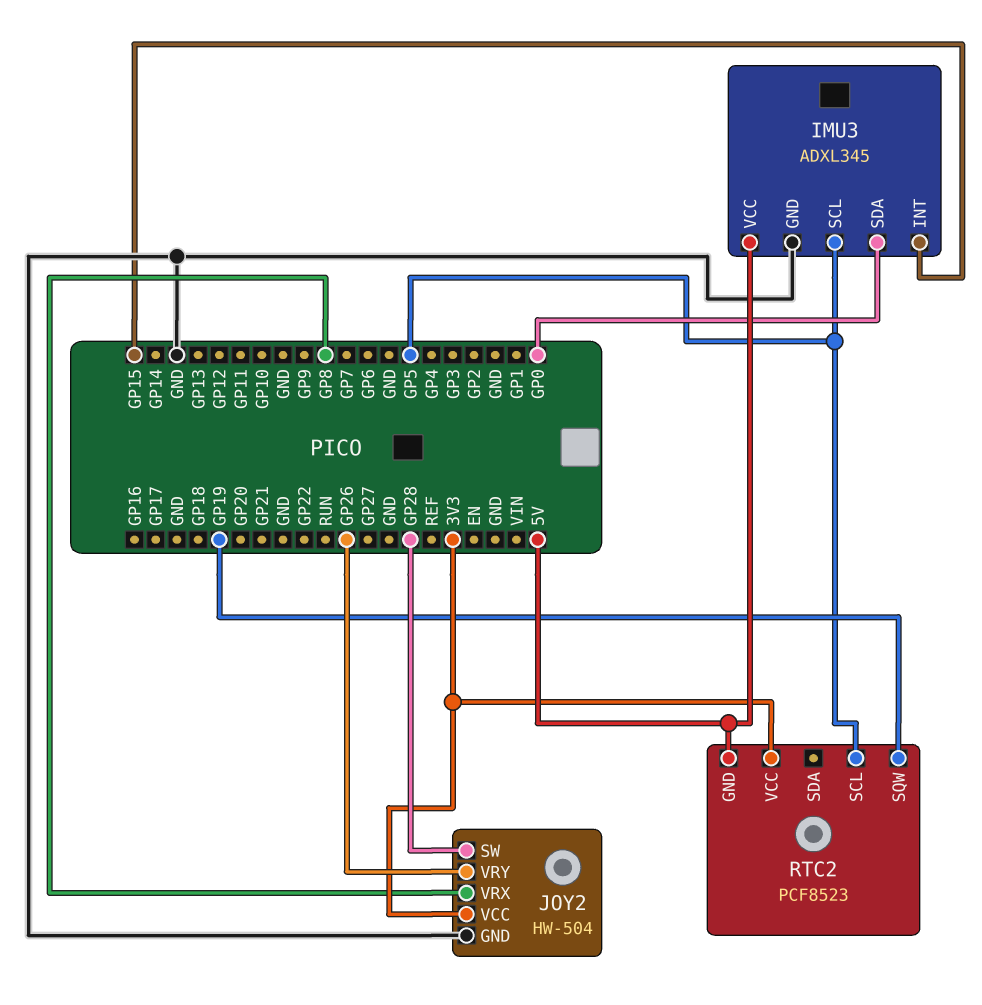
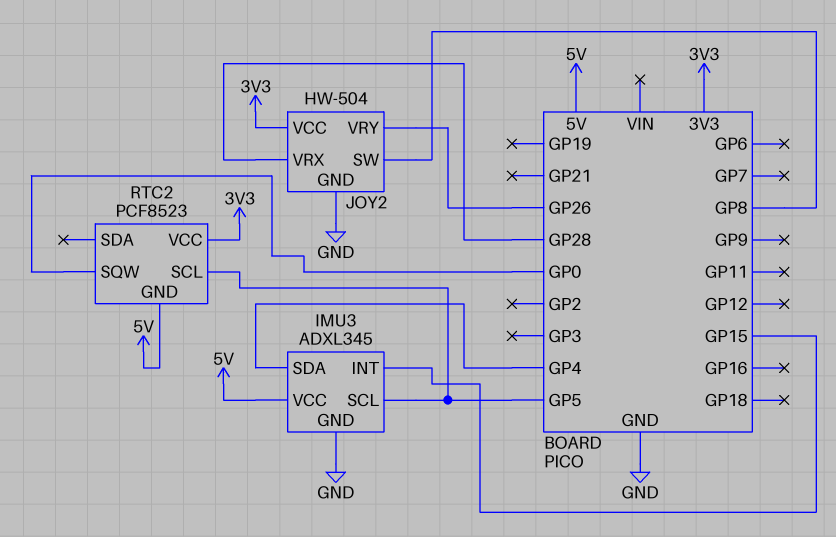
IMU3 pin SDA: GP0 -> GP4
JOY2 pin SW: GP28 -> GP8
JOY2 pin VRX: GP8 -> GP28
RTC2 pin SQW: GP19 -> GP0

